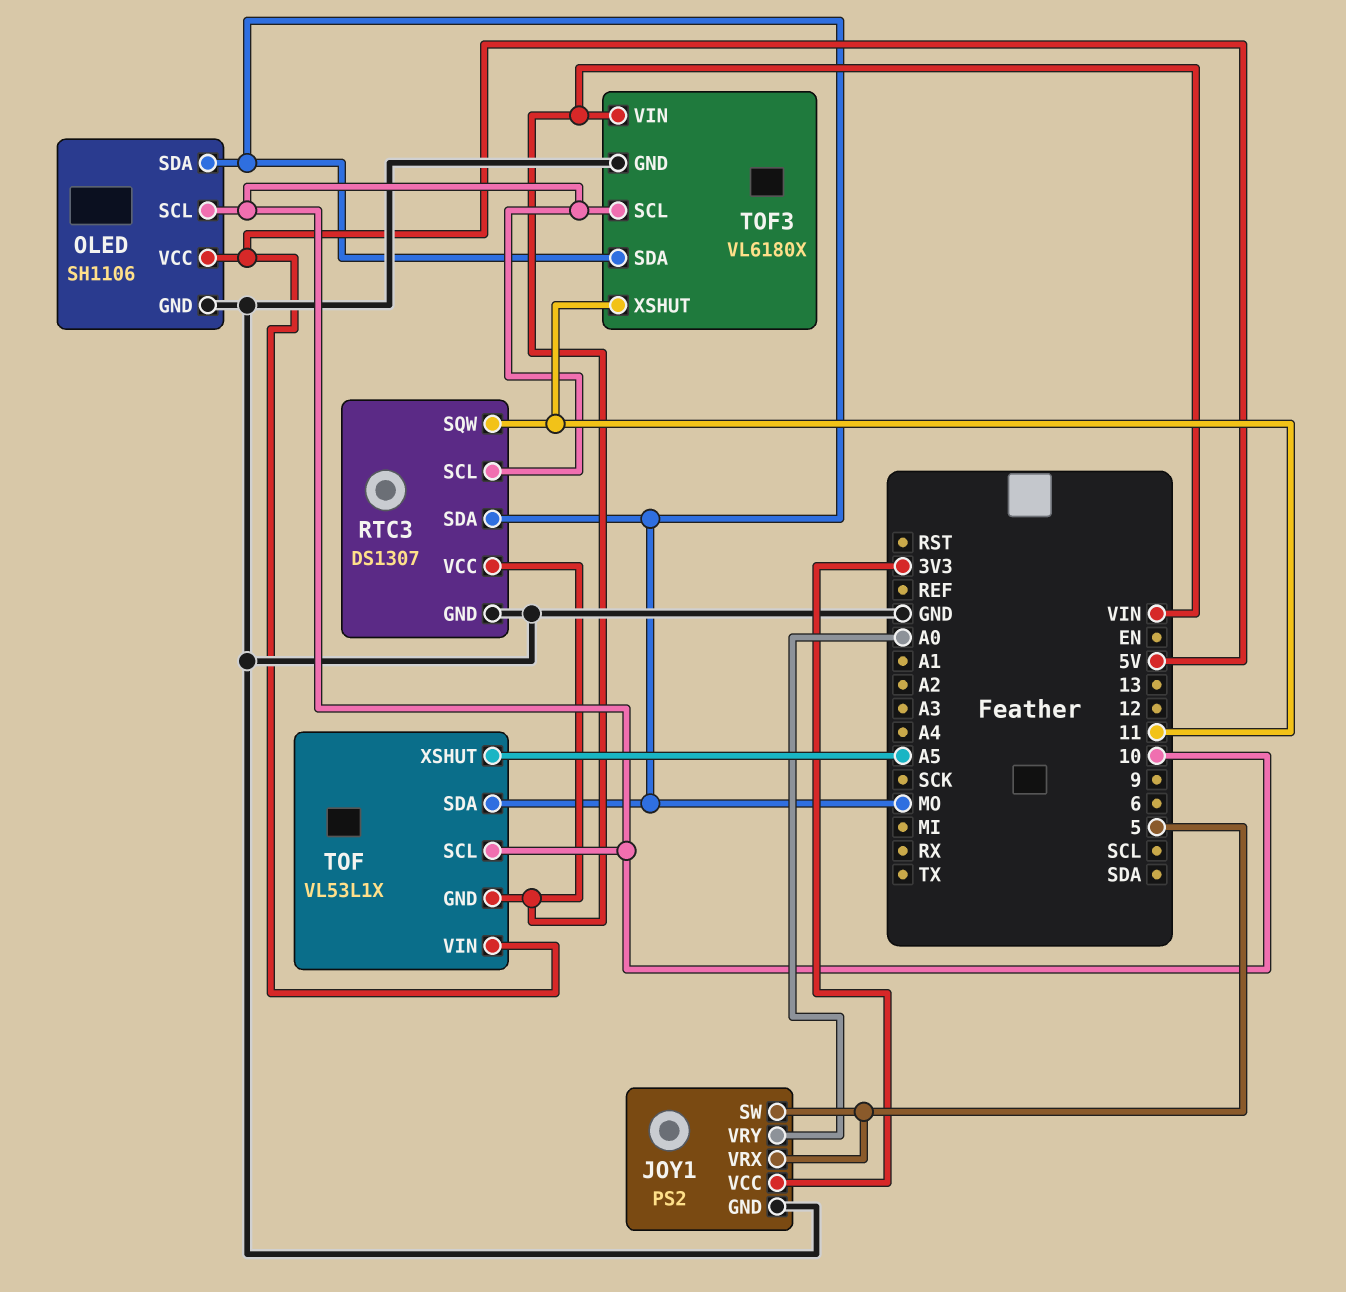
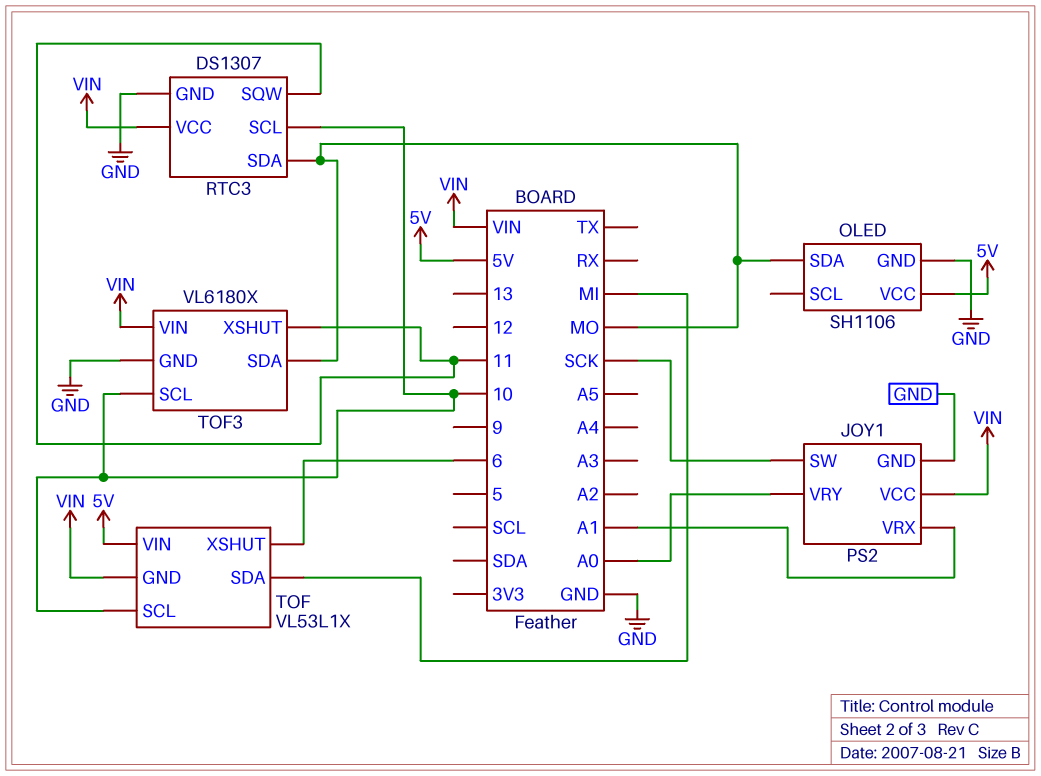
JOY1 pin SW: 5 -> SCK
JOY1 pin VCC: 3V3 -> VIN
JOY1 pin VRX: 5 -> A1
OLED pin SCL: 10 -> none
TOF pin SDA: MO -> MI
TOF pin XSHUT: A5 -> 6

